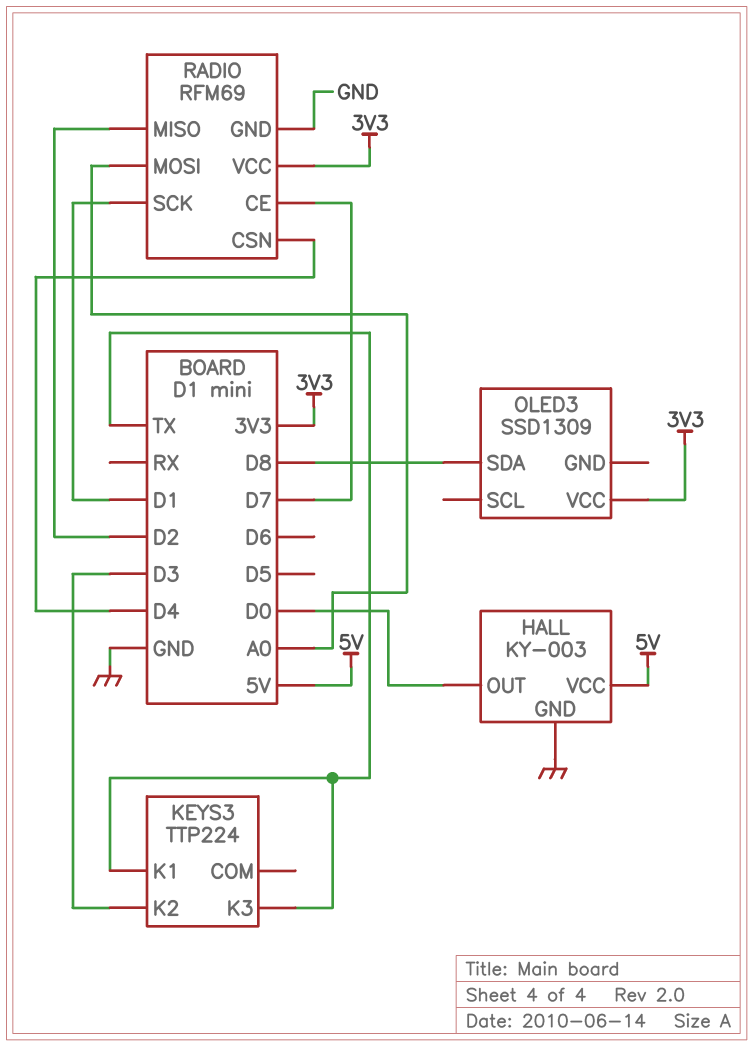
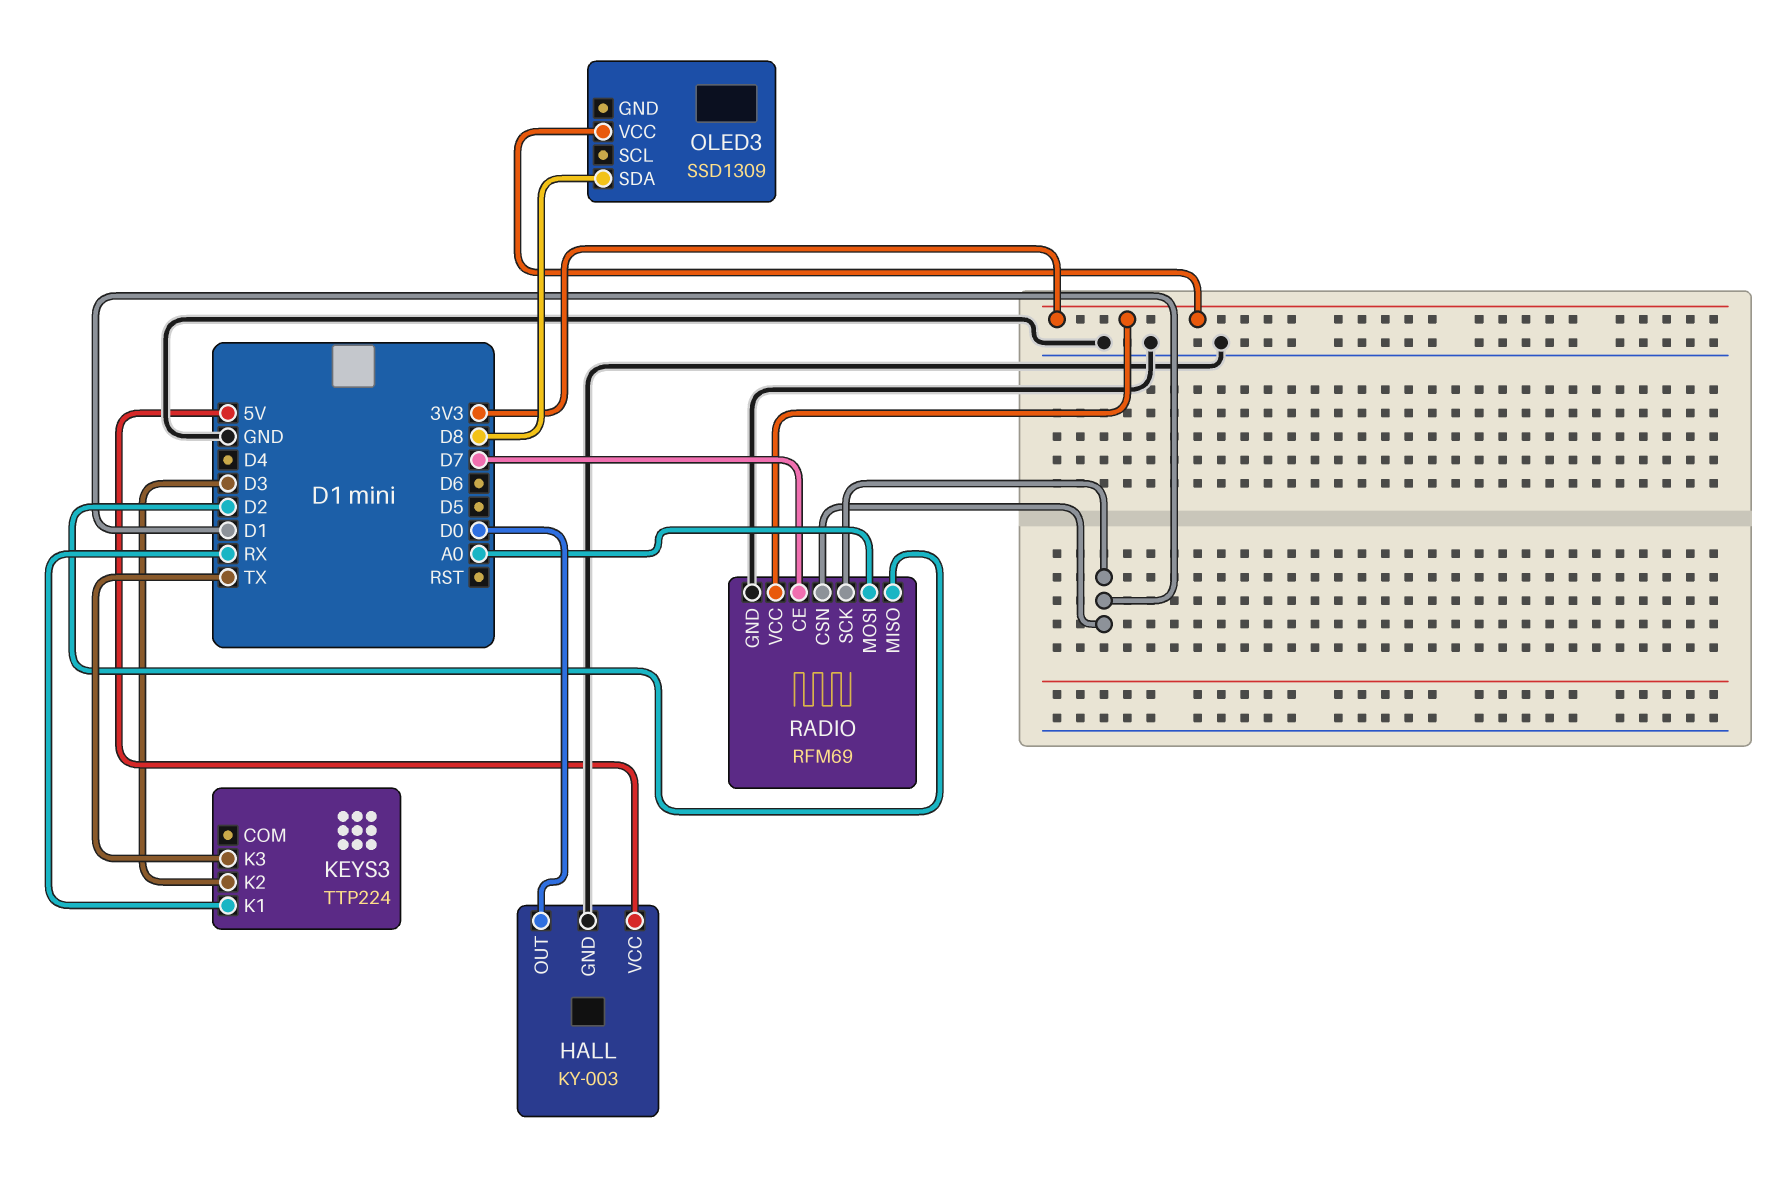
KEYS3 pin K1: TX -> RX
RADIO pin CSN: D4 -> D1

